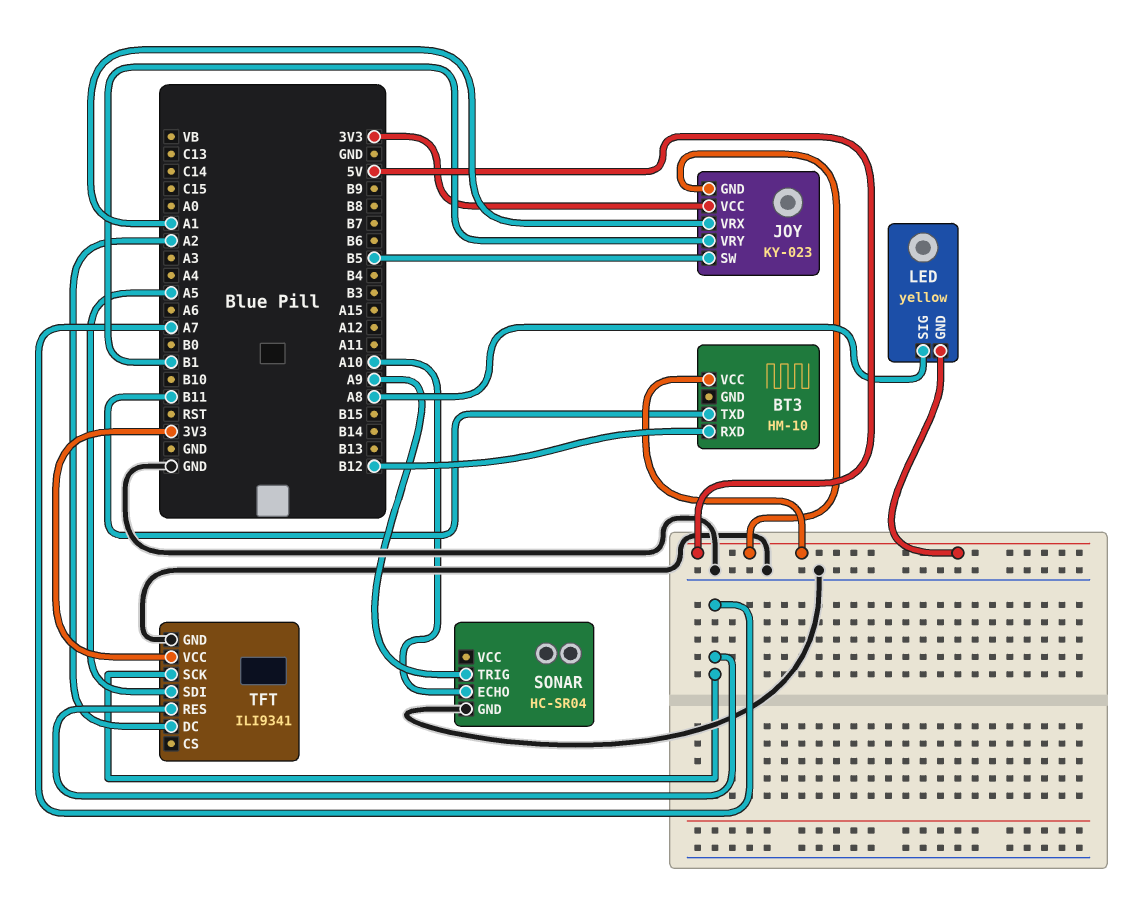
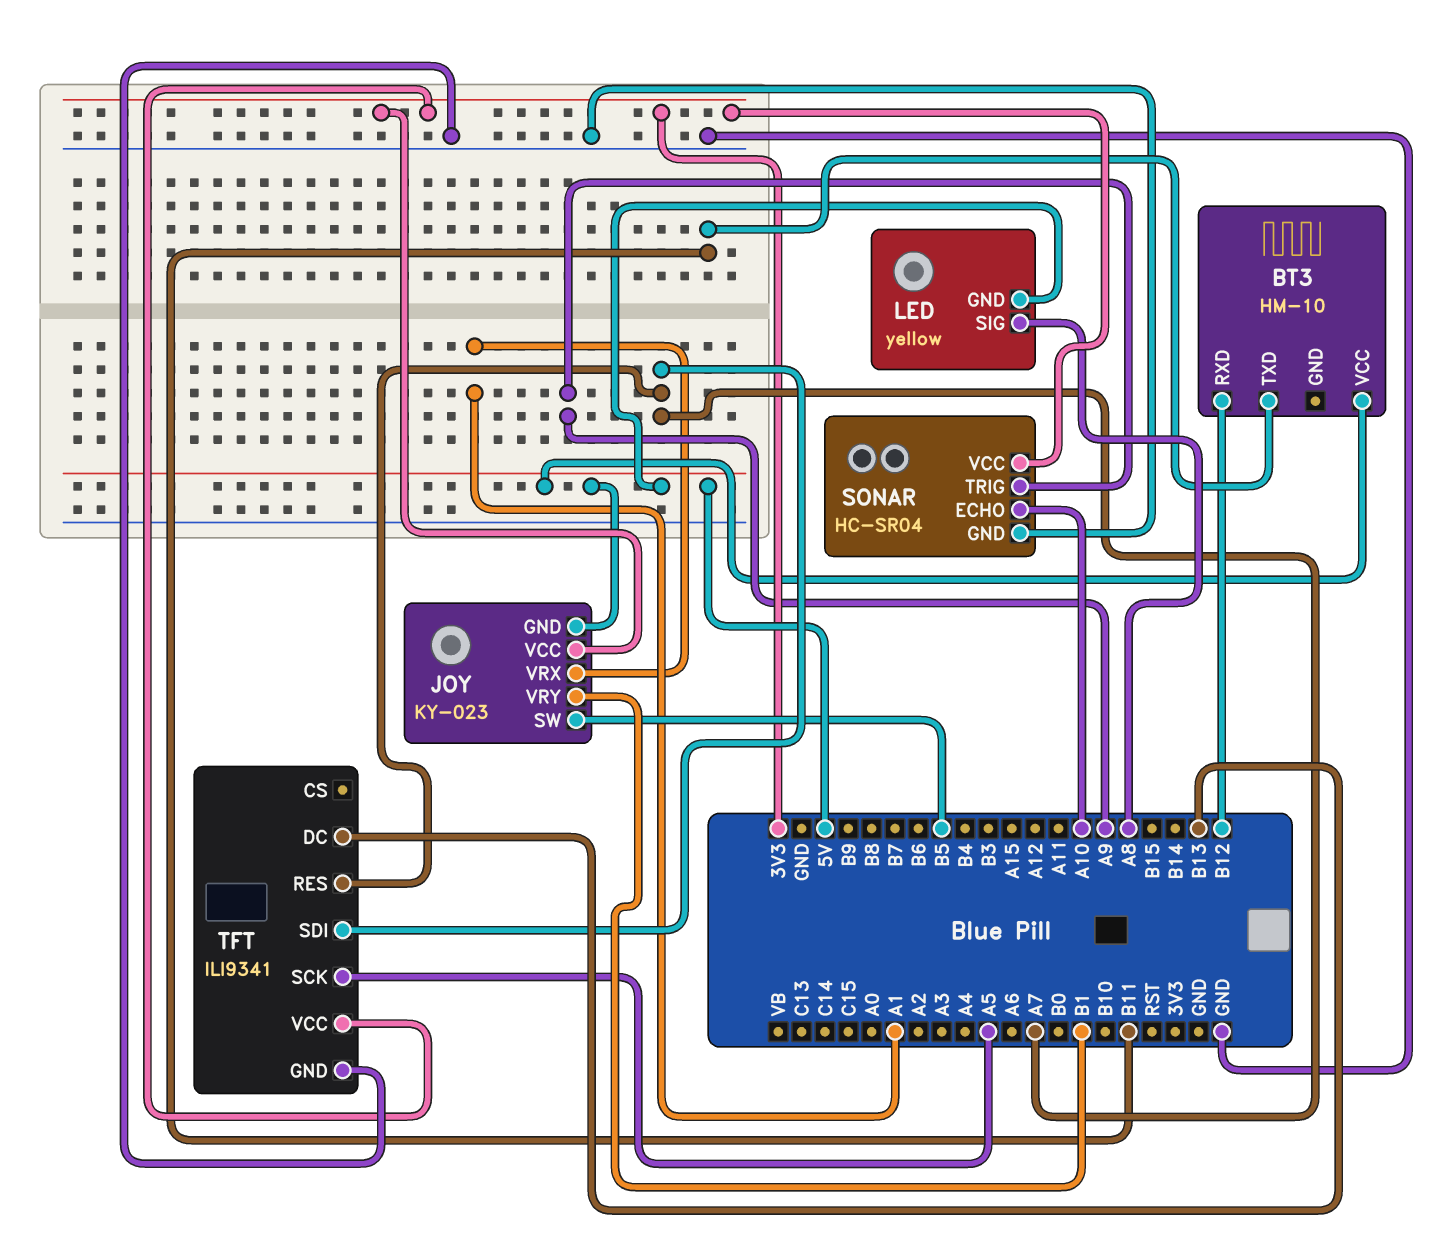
SONAR pin VCC: none -> 3V3
TFT pin DC: A2 -> B13
TFT pin SCK: A7 -> A5
TFT pin SDI: A5 -> A7

